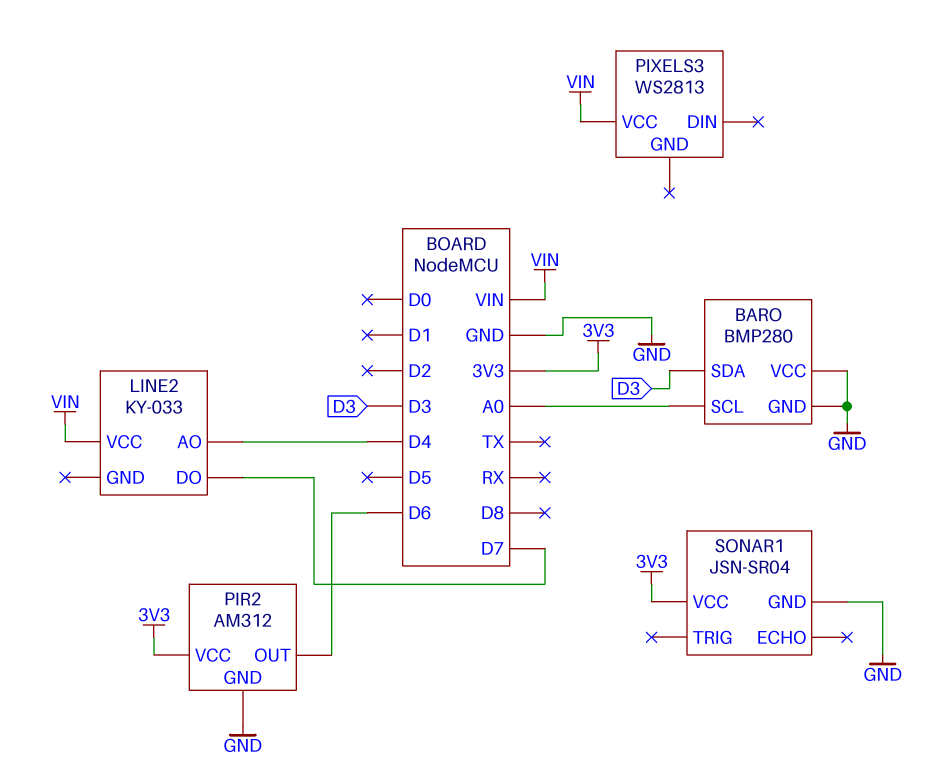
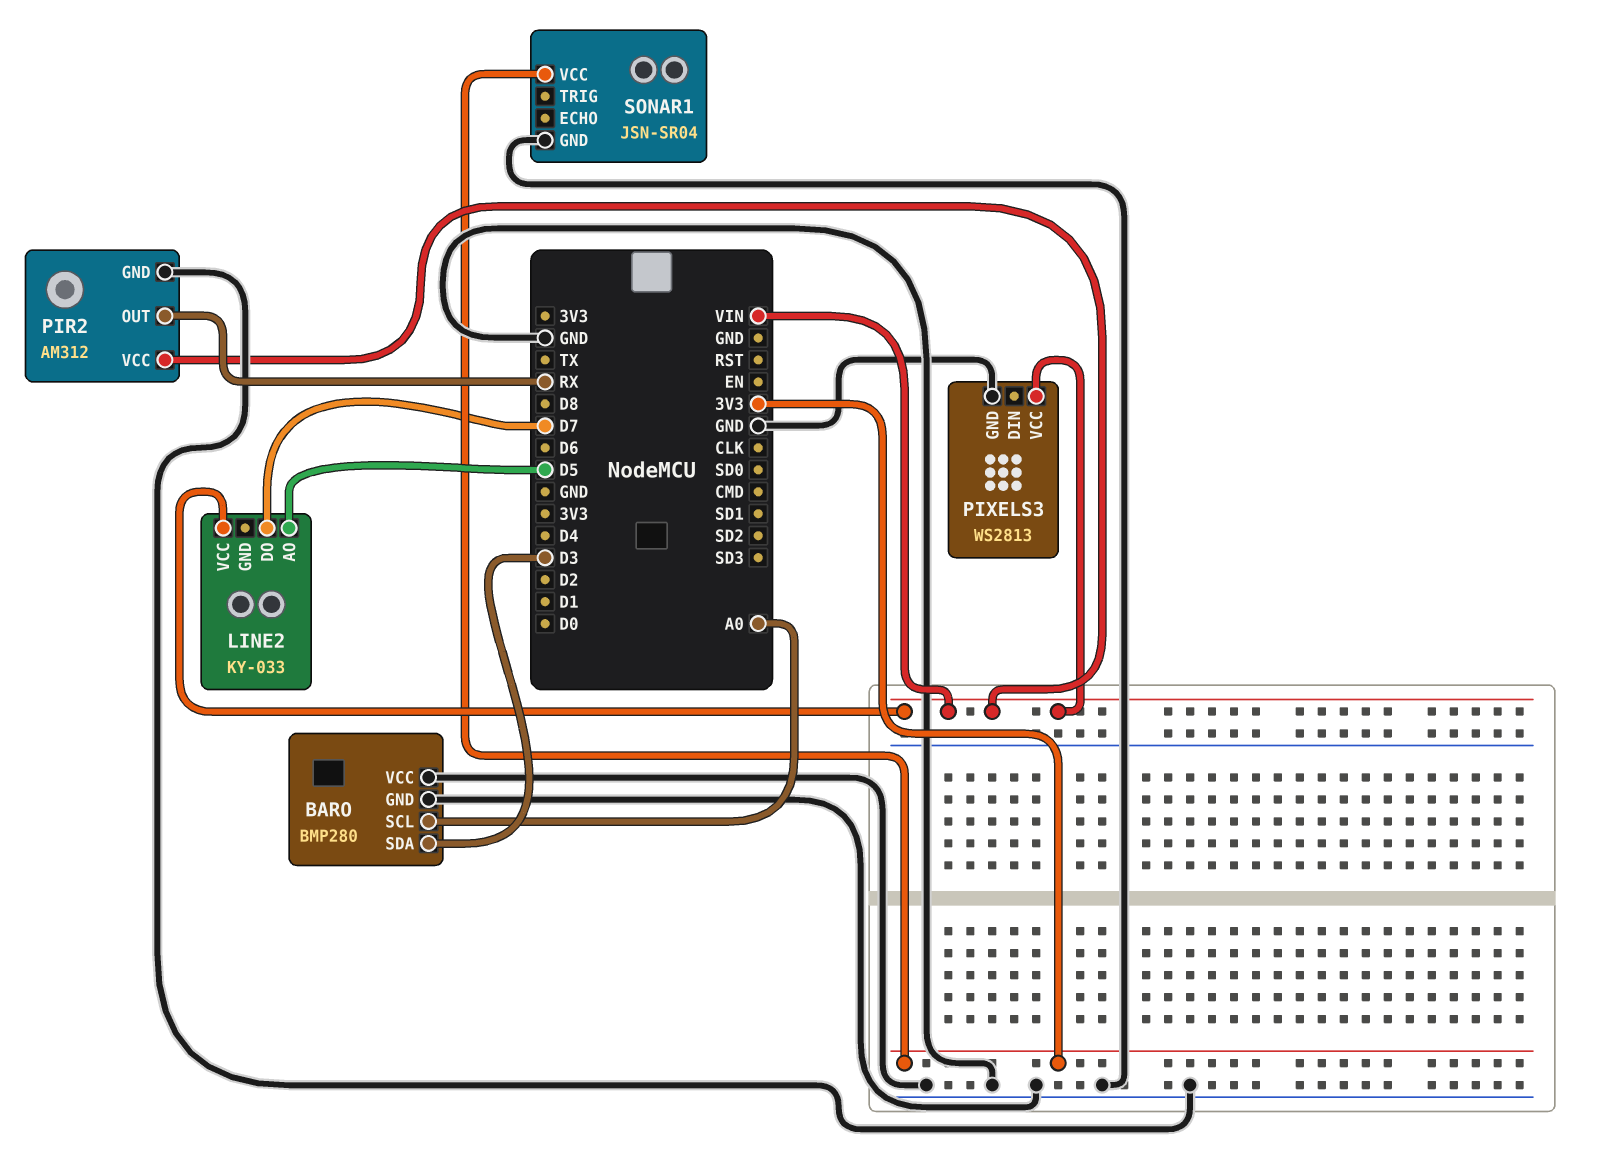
LINE2 pin AO: D4 -> D5
PIR2 pin OUT: D6 -> RX
PIR2 pin VCC: 3V3 -> VIN
PIXELS3 pin GND: none -> GND

